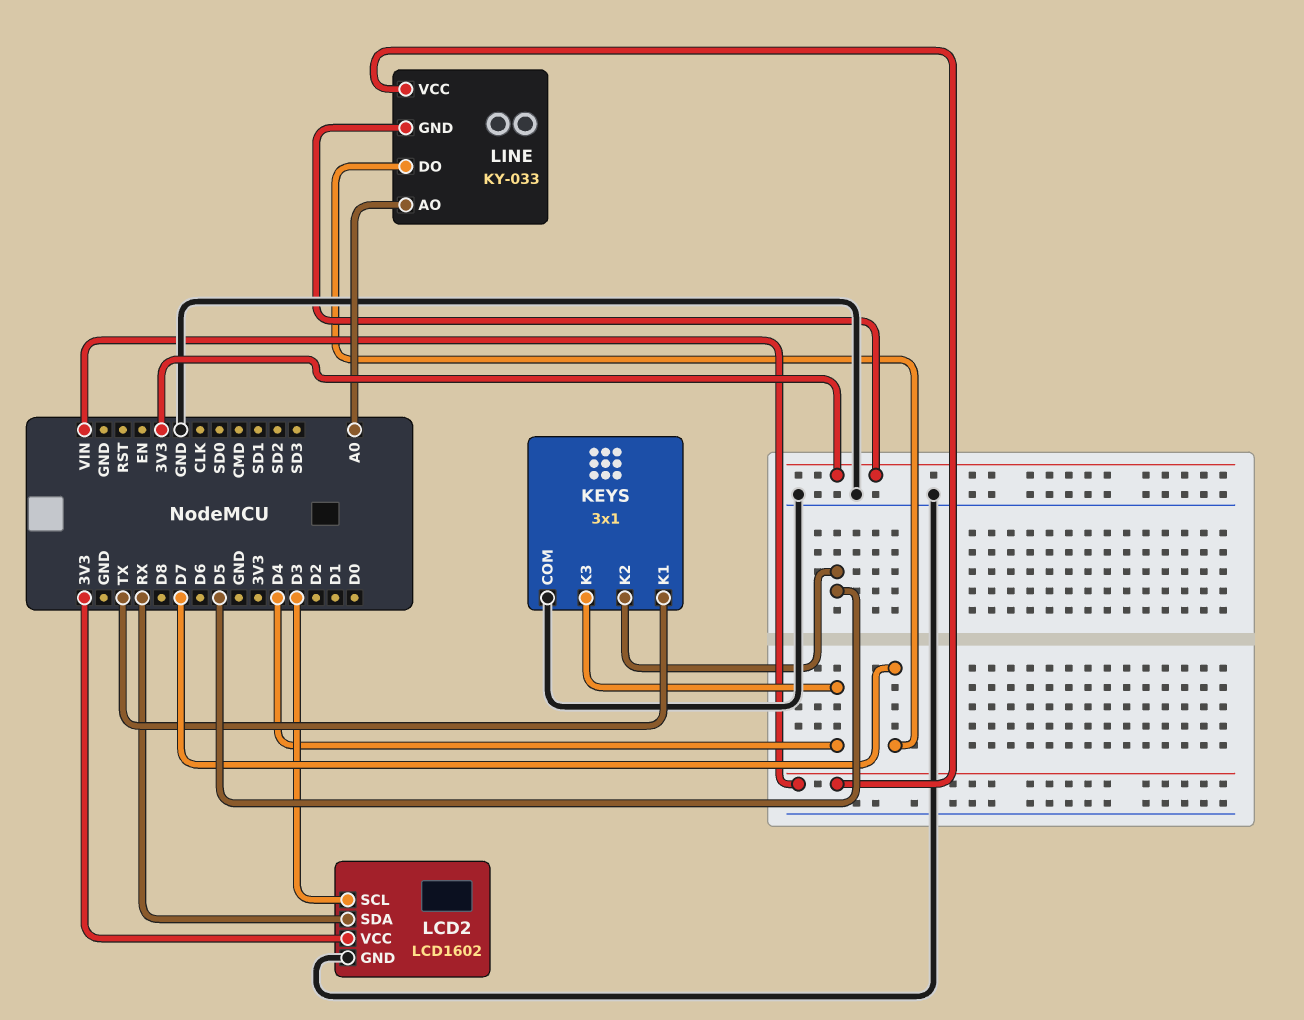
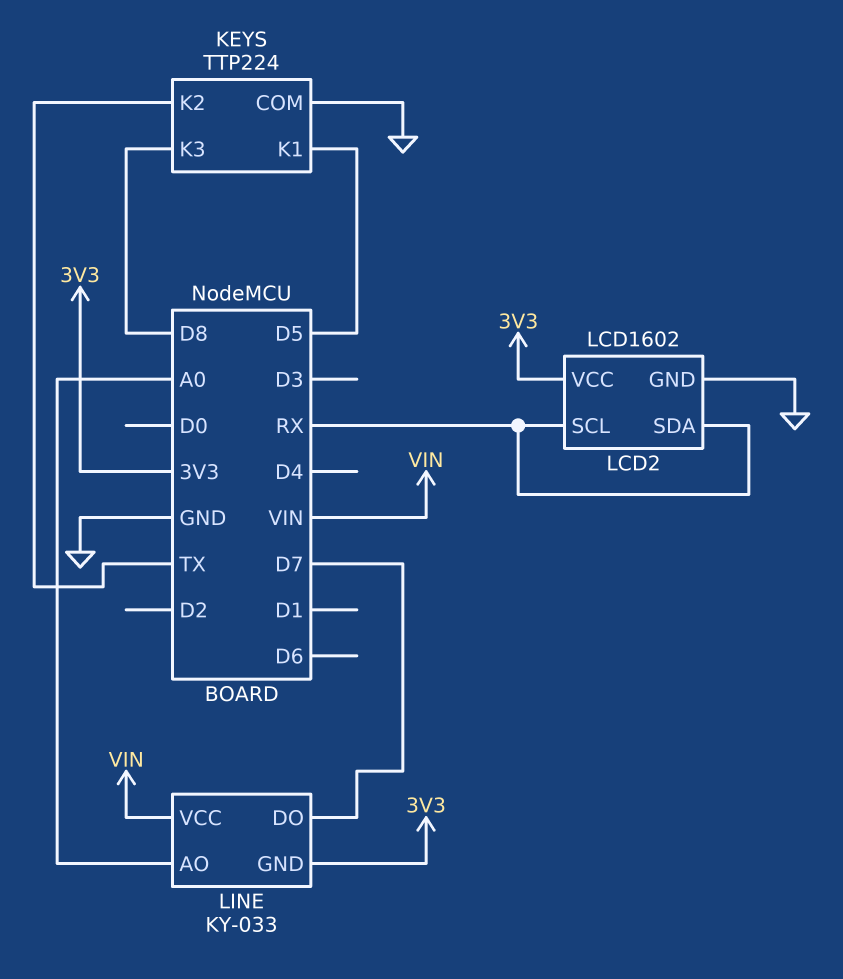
KEYS: 3x1 -> TTP224
KEYS pin K1: TX -> D5
KEYS pin K2: D5 -> TX
KEYS pin K3: D4 -> D8
LCD2 pin SCL: D3 -> RX

